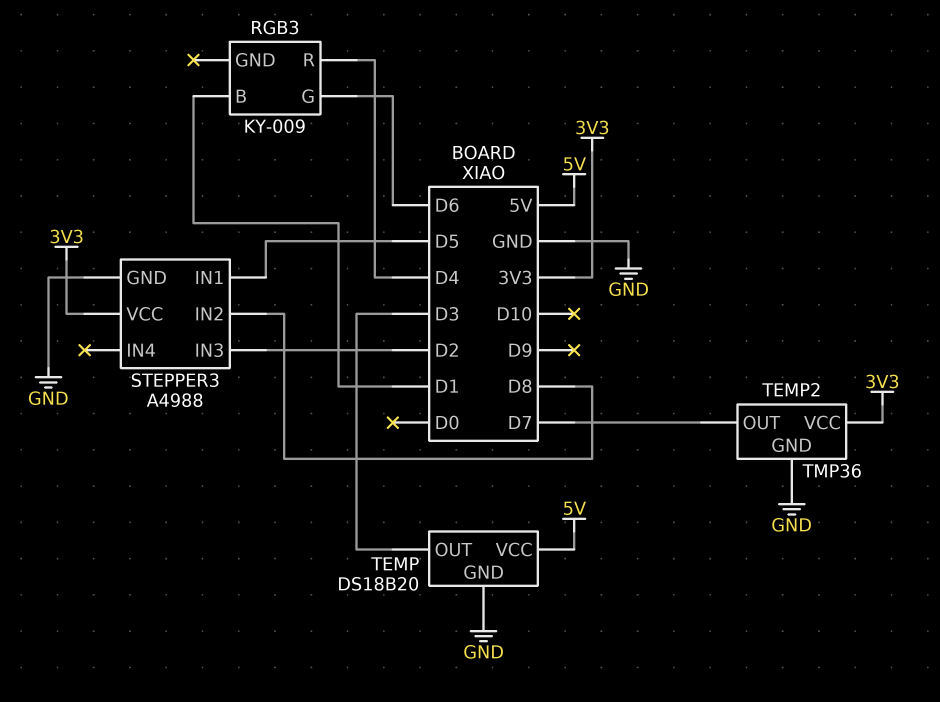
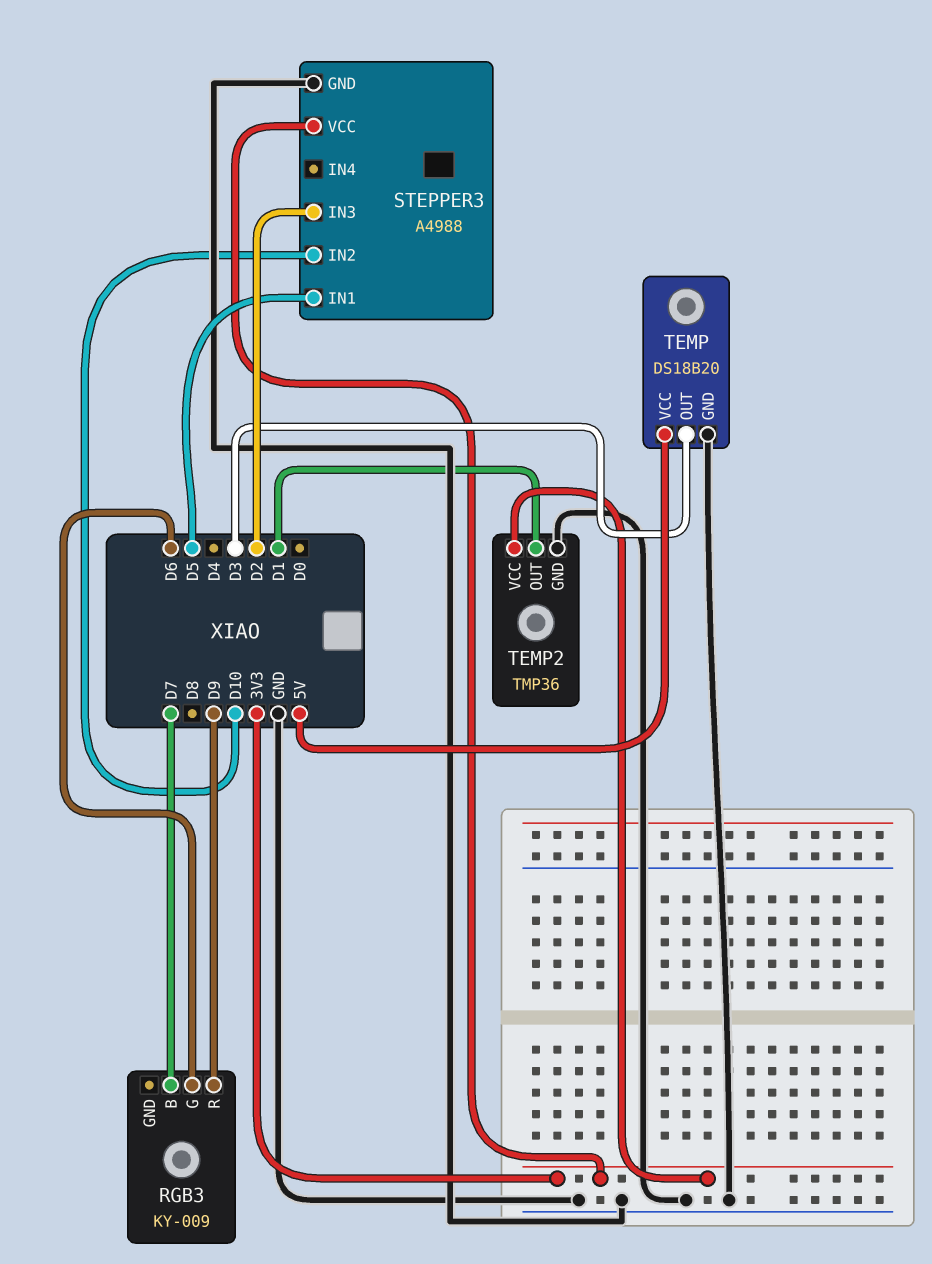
RGB3 pin B: D1 -> D7
RGB3 pin R: D4 -> D9
STEPPER3 pin IN2: D8 -> D10
TEMP2 pin OUT: D7 -> D1

